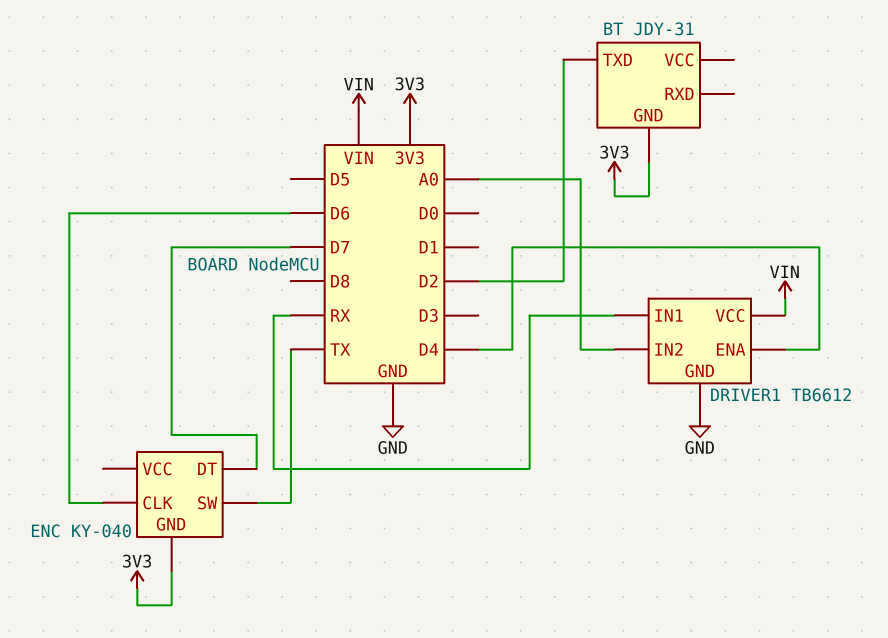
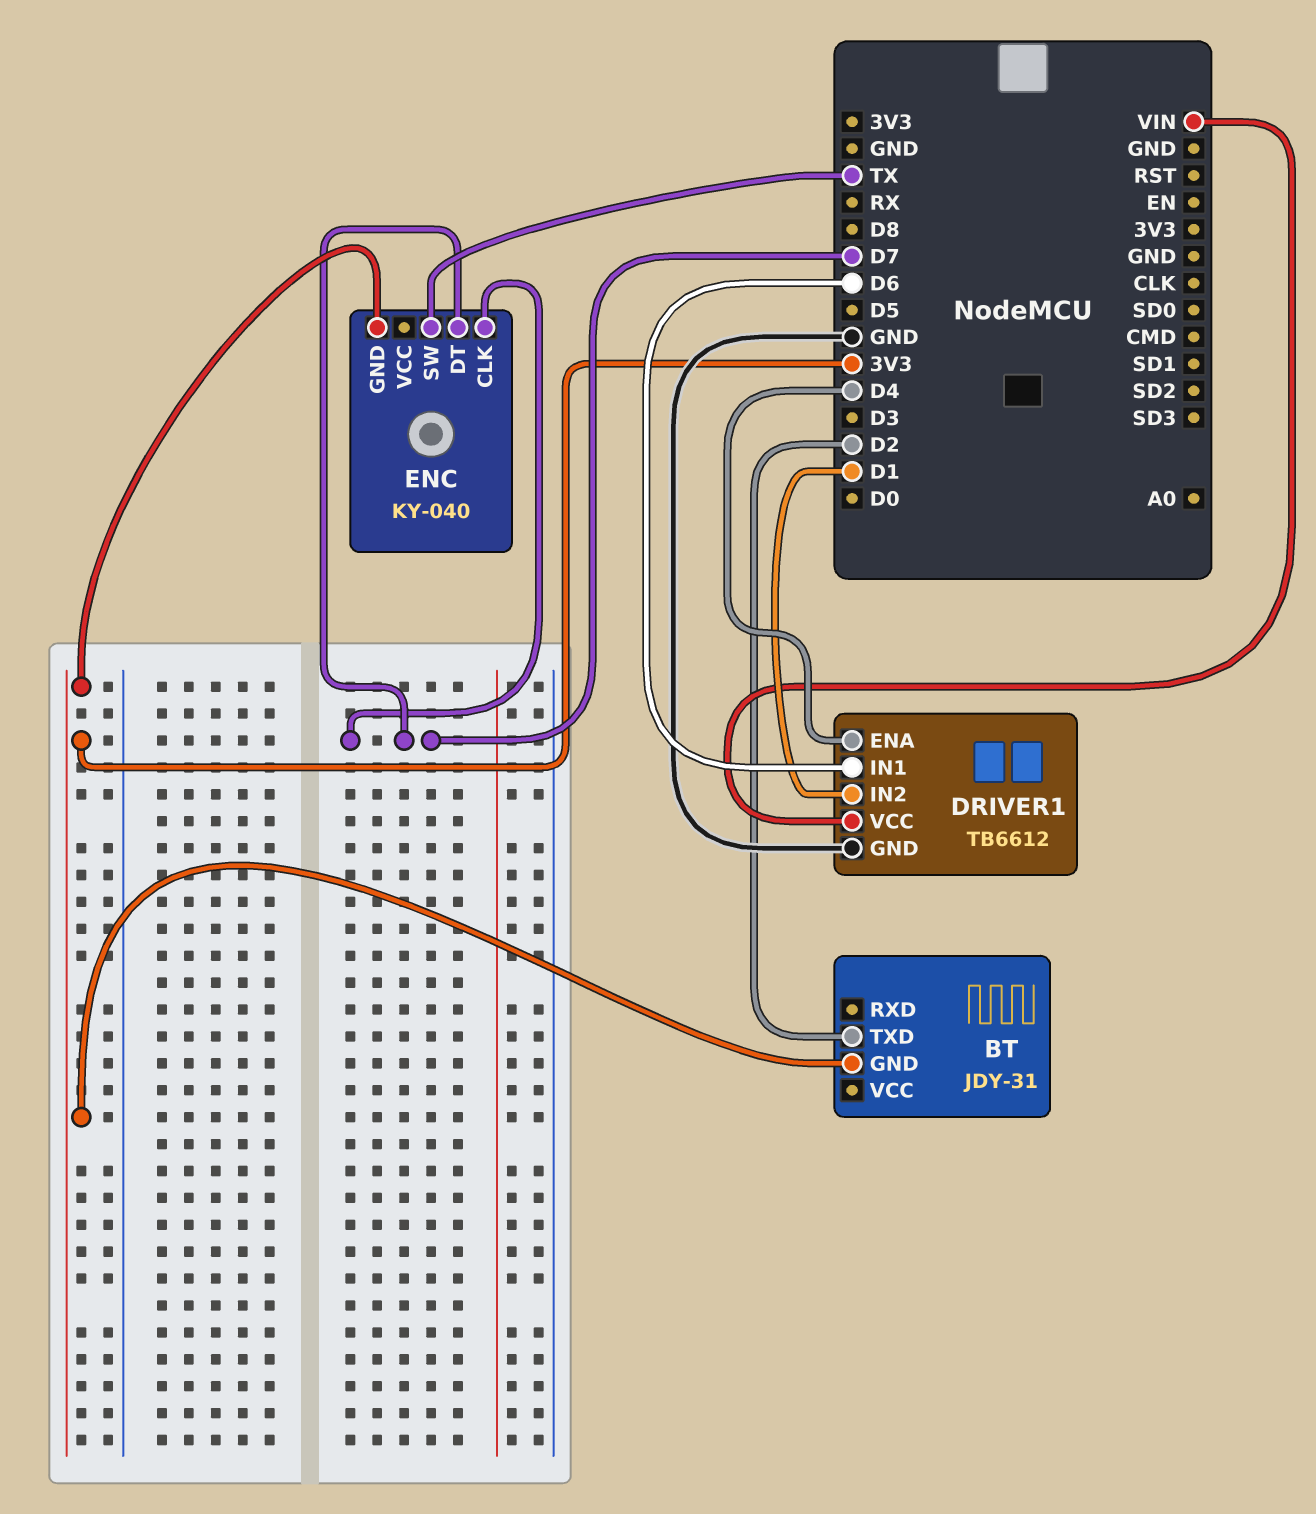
DRIVER1 pin IN1: RX -> D6
DRIVER1 pin IN2: A0 -> D1
ENC pin CLK: D6 -> D7

